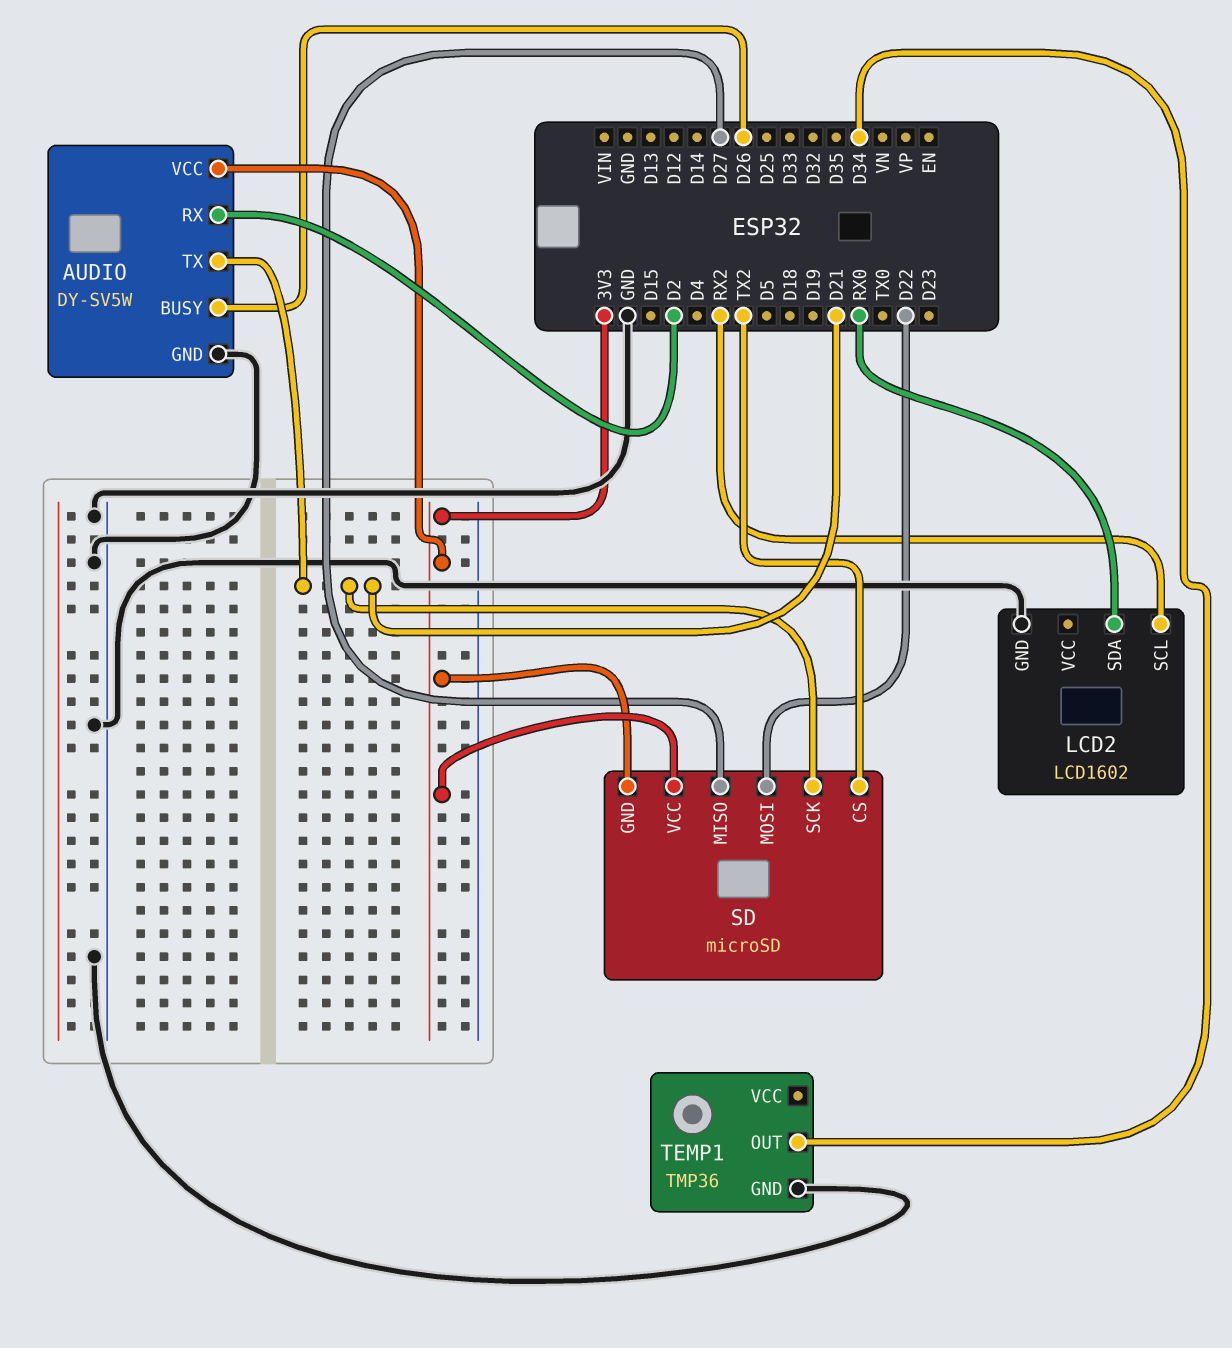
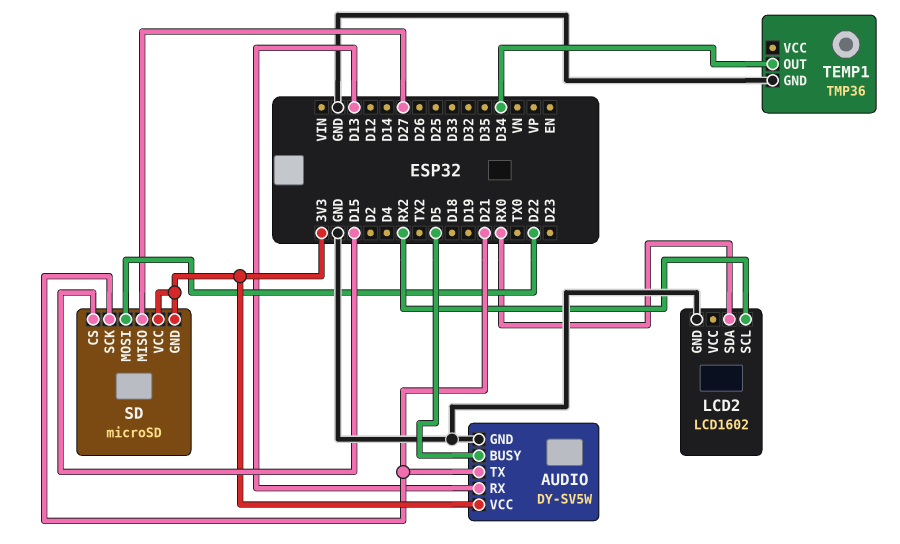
AUDIO pin BUSY: D26 -> D5
AUDIO pin RX: D2 -> D13
SD pin CS: TX2 -> D15

